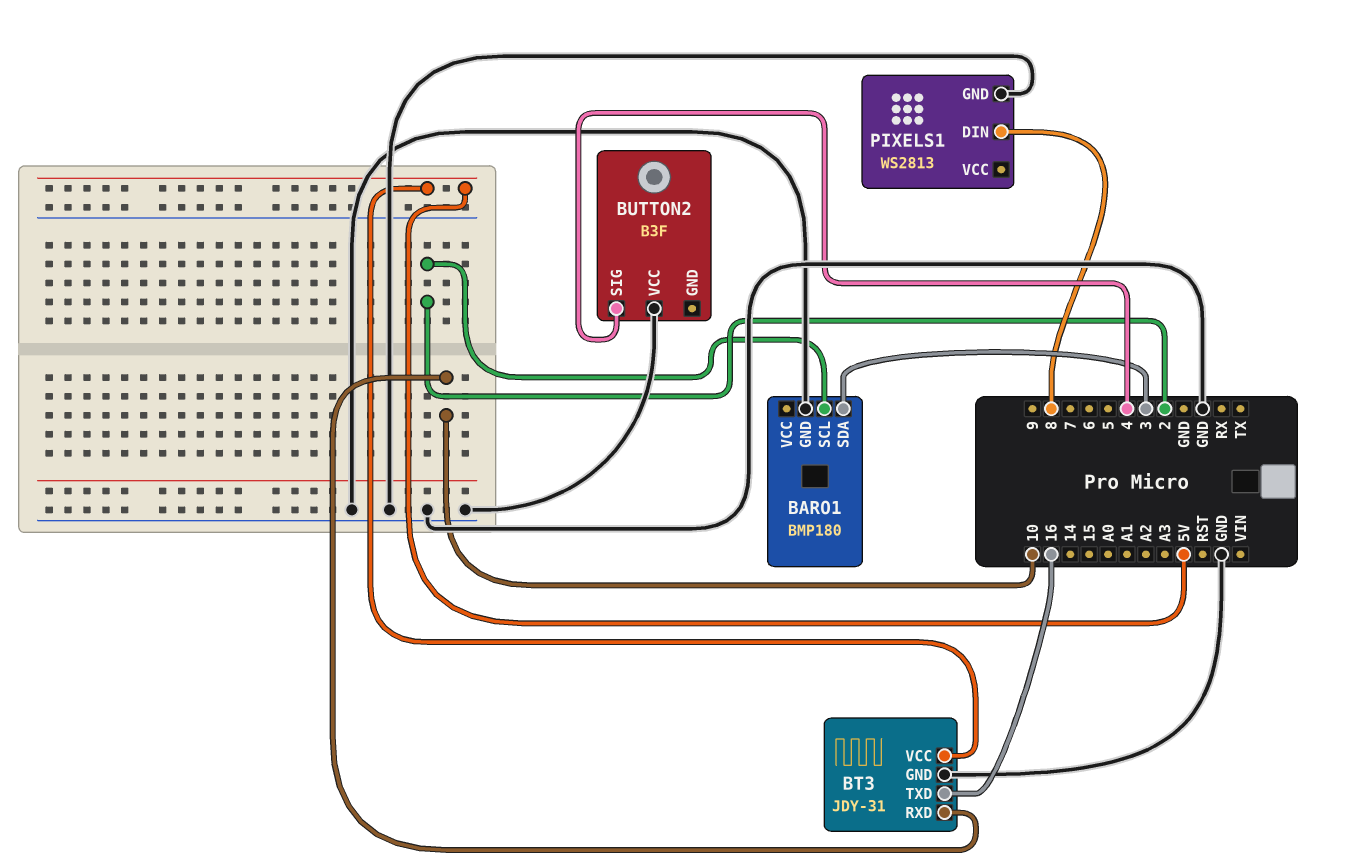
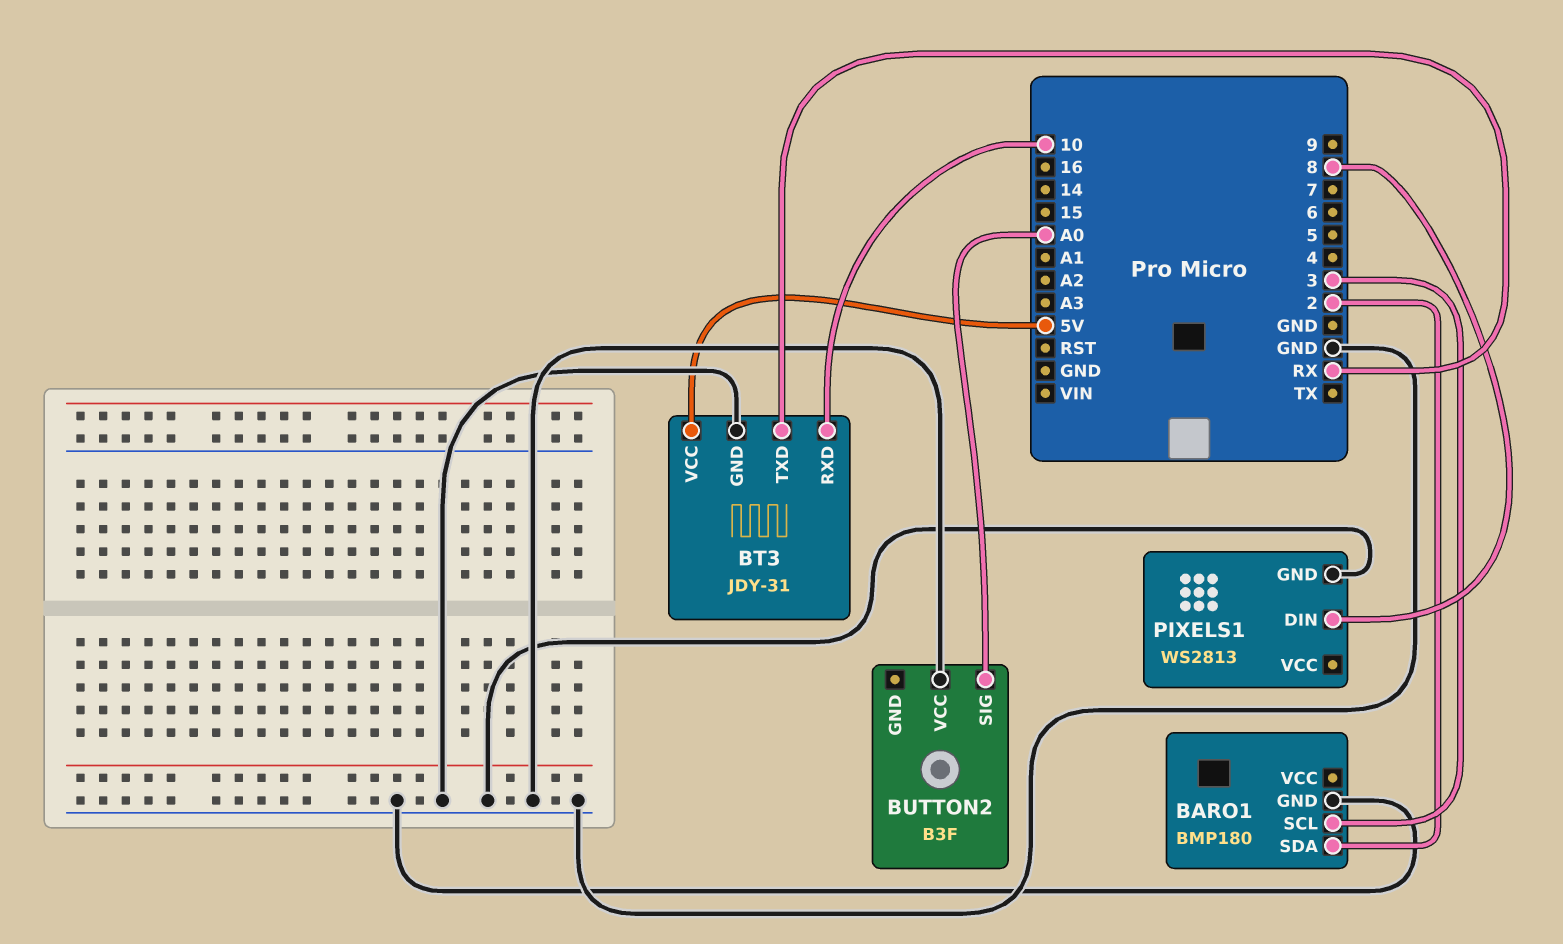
BARO1 pin SCL: 2 -> 3
BARO1 pin SDA: 3 -> 2
BT3 pin TXD: 16 -> RX
BUTTON2 pin SIG: 4 -> A0

